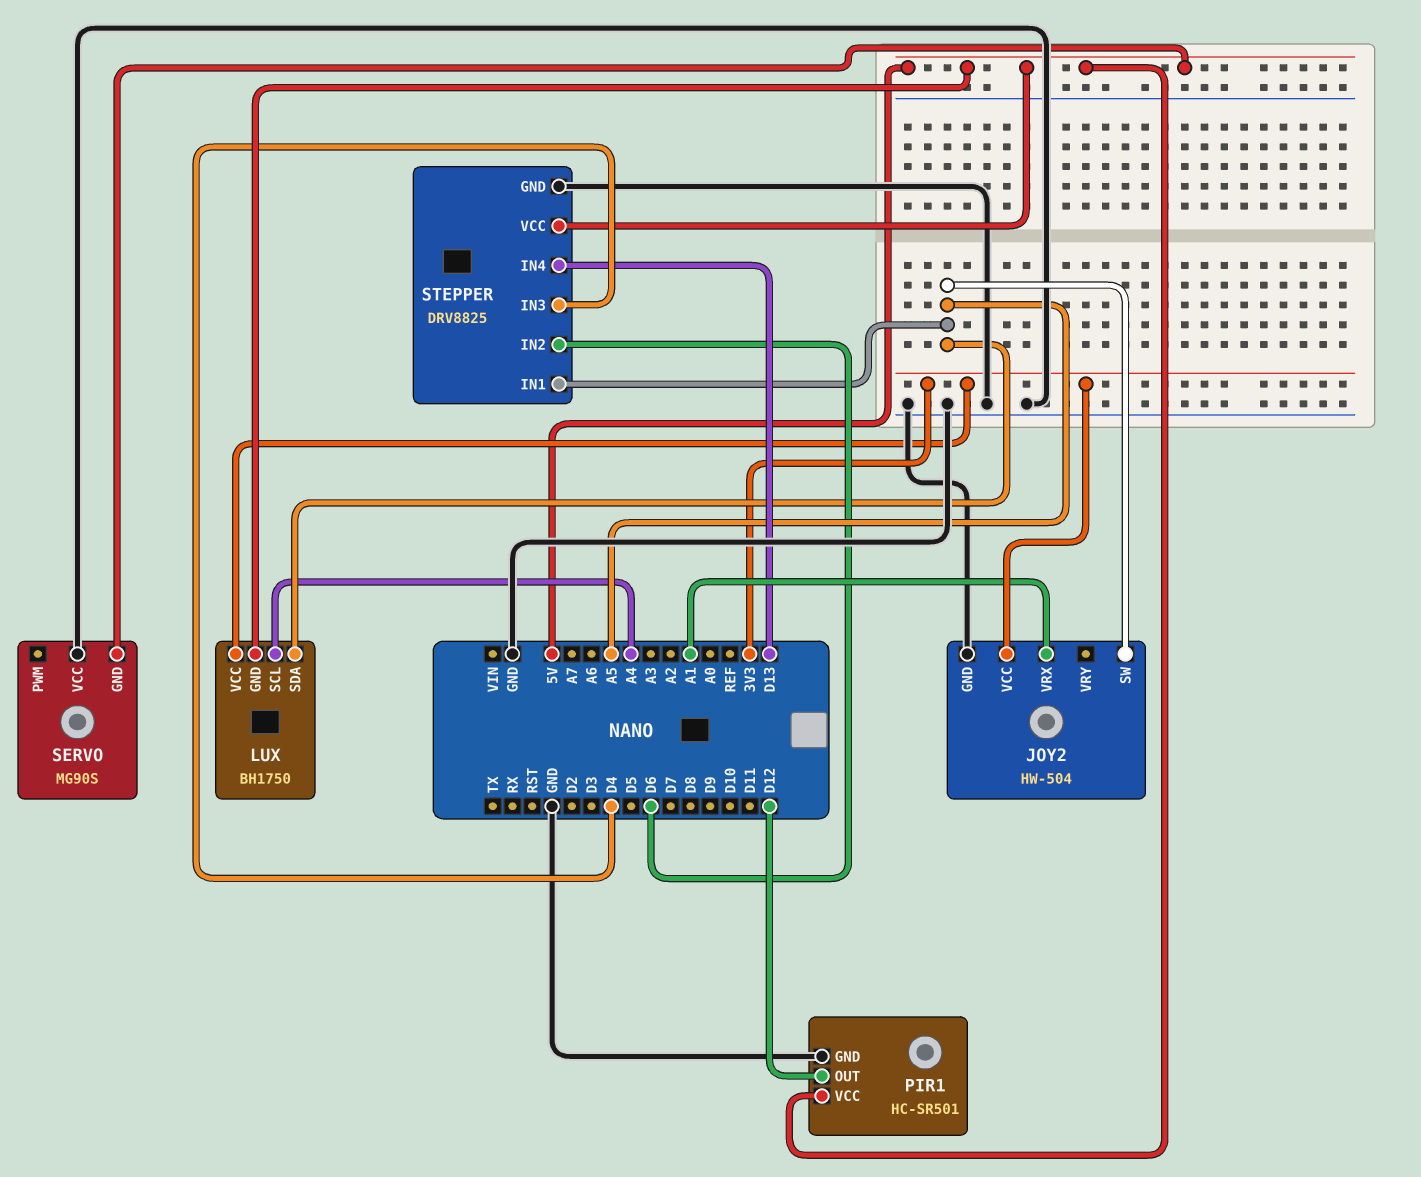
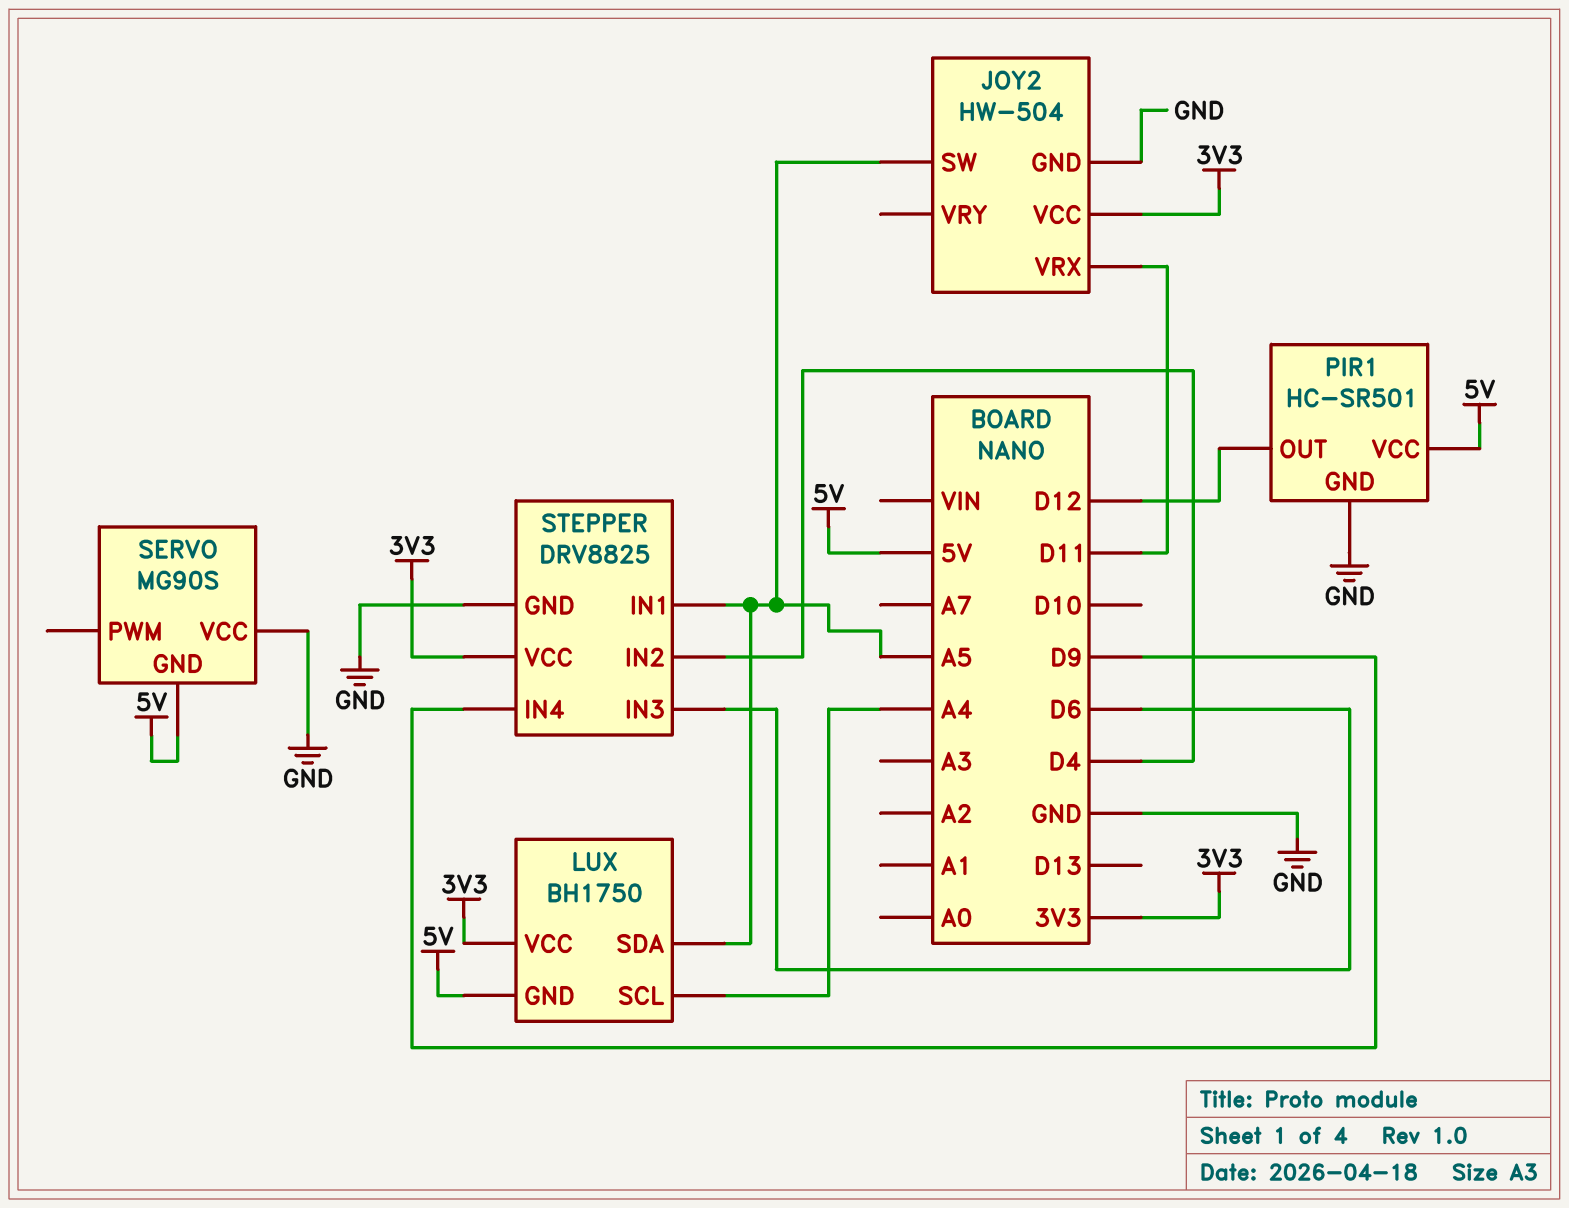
JOY2 pin VRX: A1 -> D11
STEPPER pin IN2: D6 -> D4
STEPPER pin IN3: D4 -> D6
STEPPER pin IN4: D13 -> D9
STEPPER pin VCC: 5V -> 3V3

